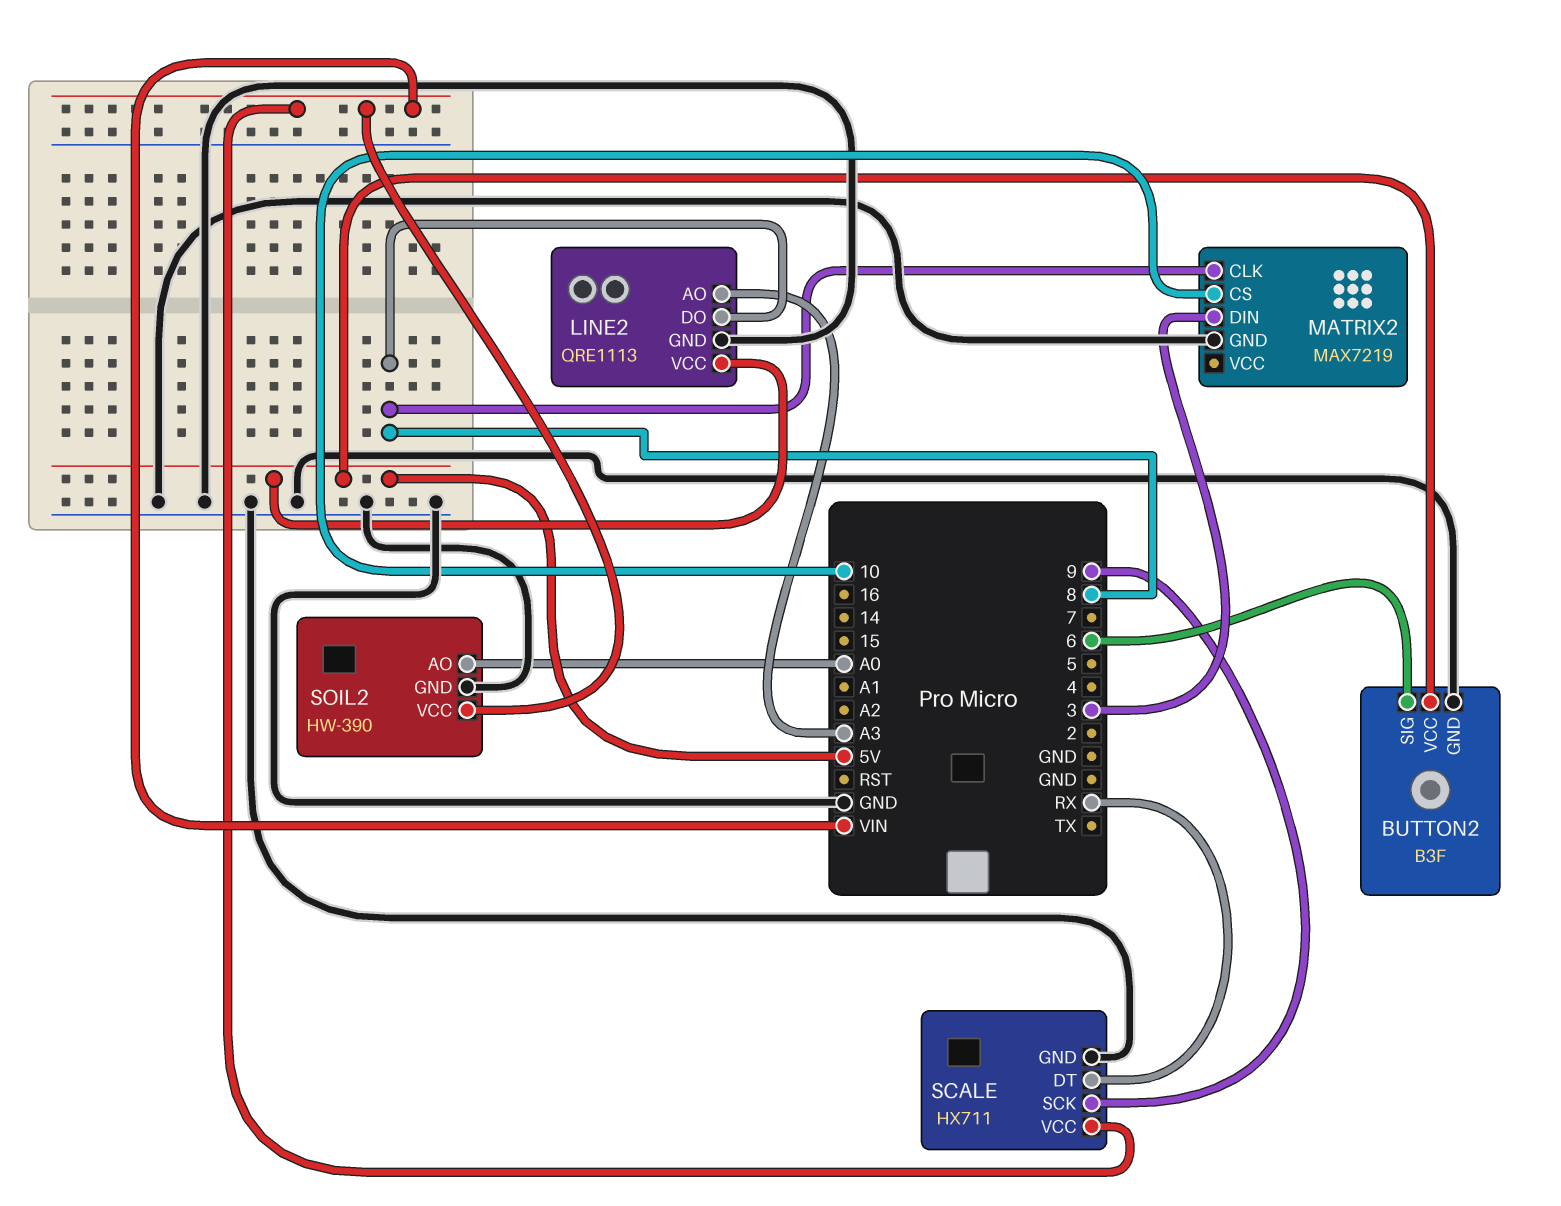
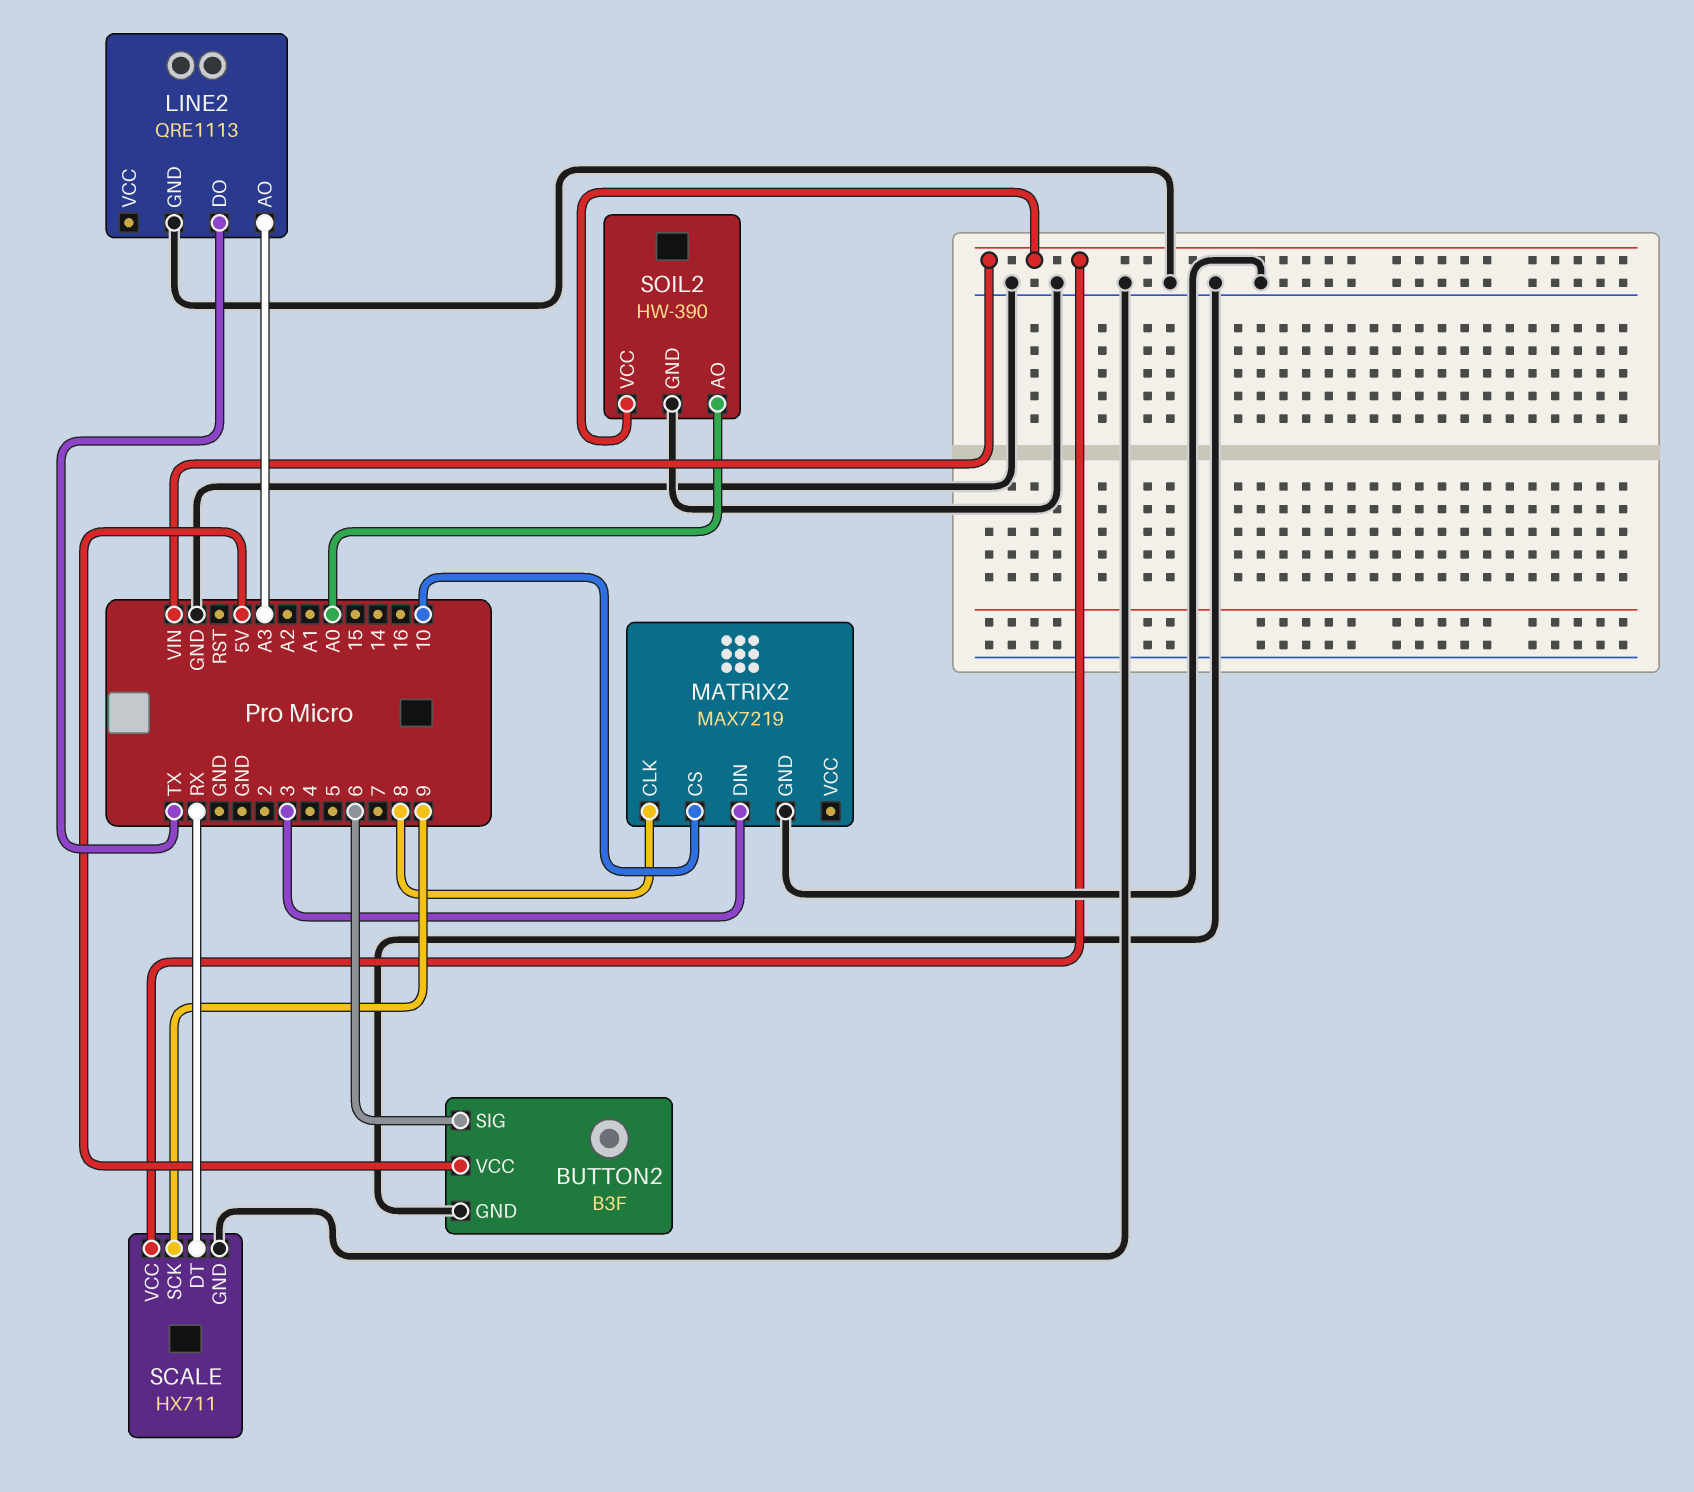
LINE2 pin DO: 8 -> TX
LINE2 pin VCC: 5V -> none

